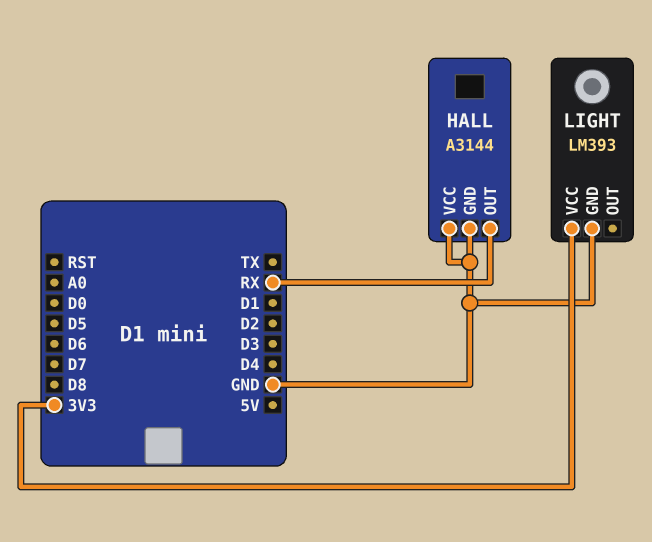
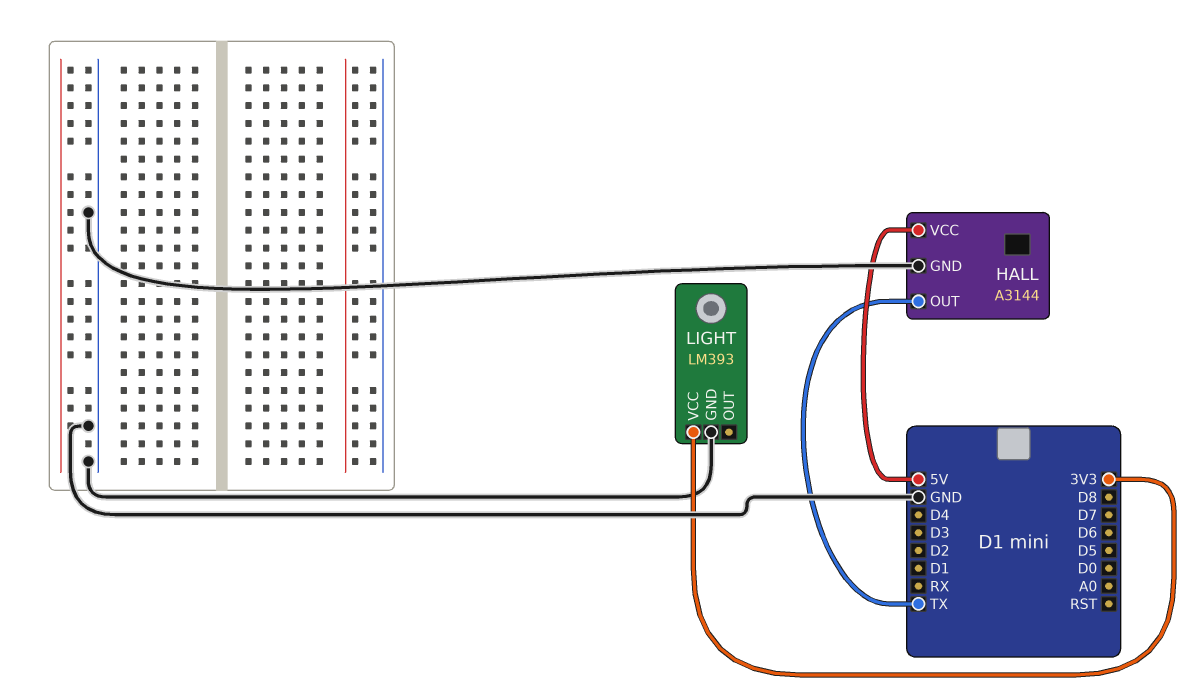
HALL pin OUT: RX -> TX
HALL pin VCC: GND -> 5V

